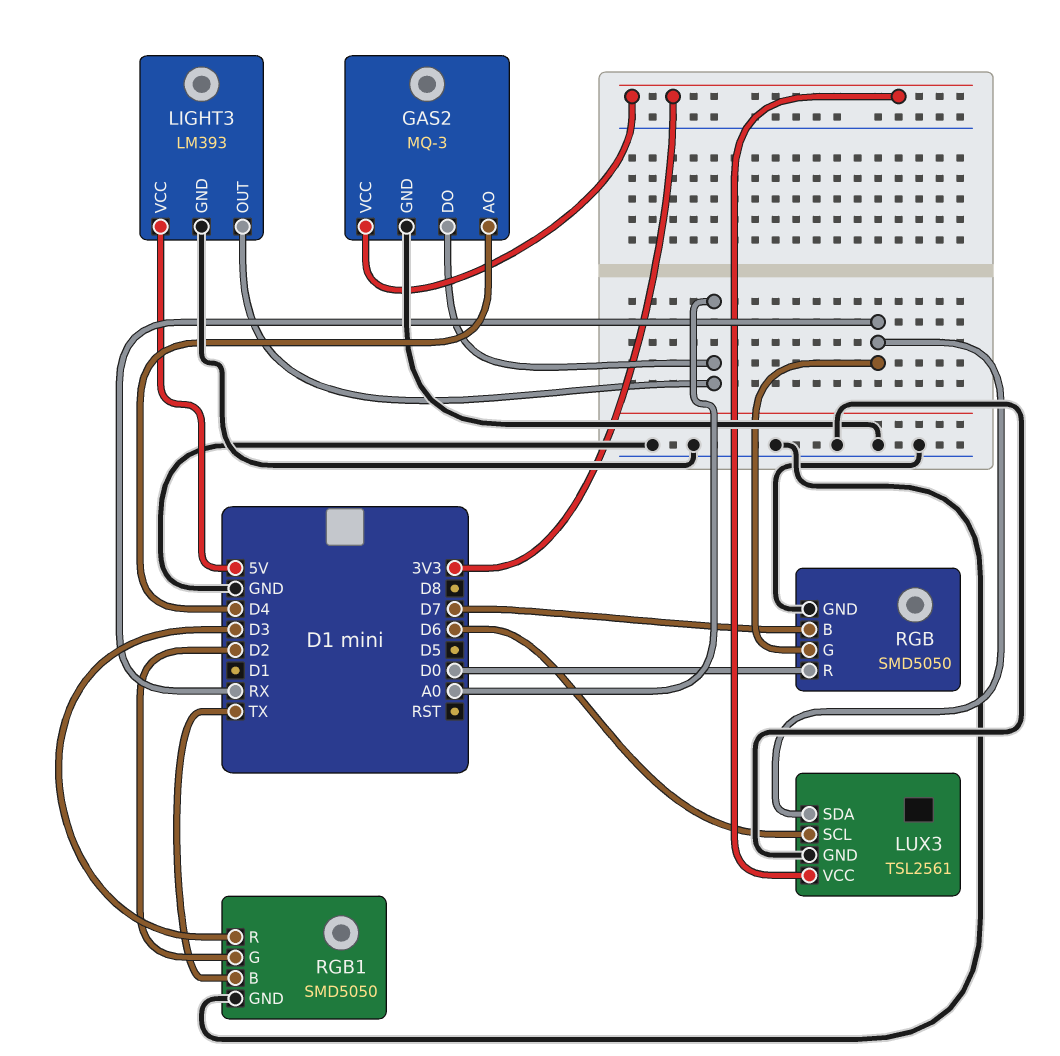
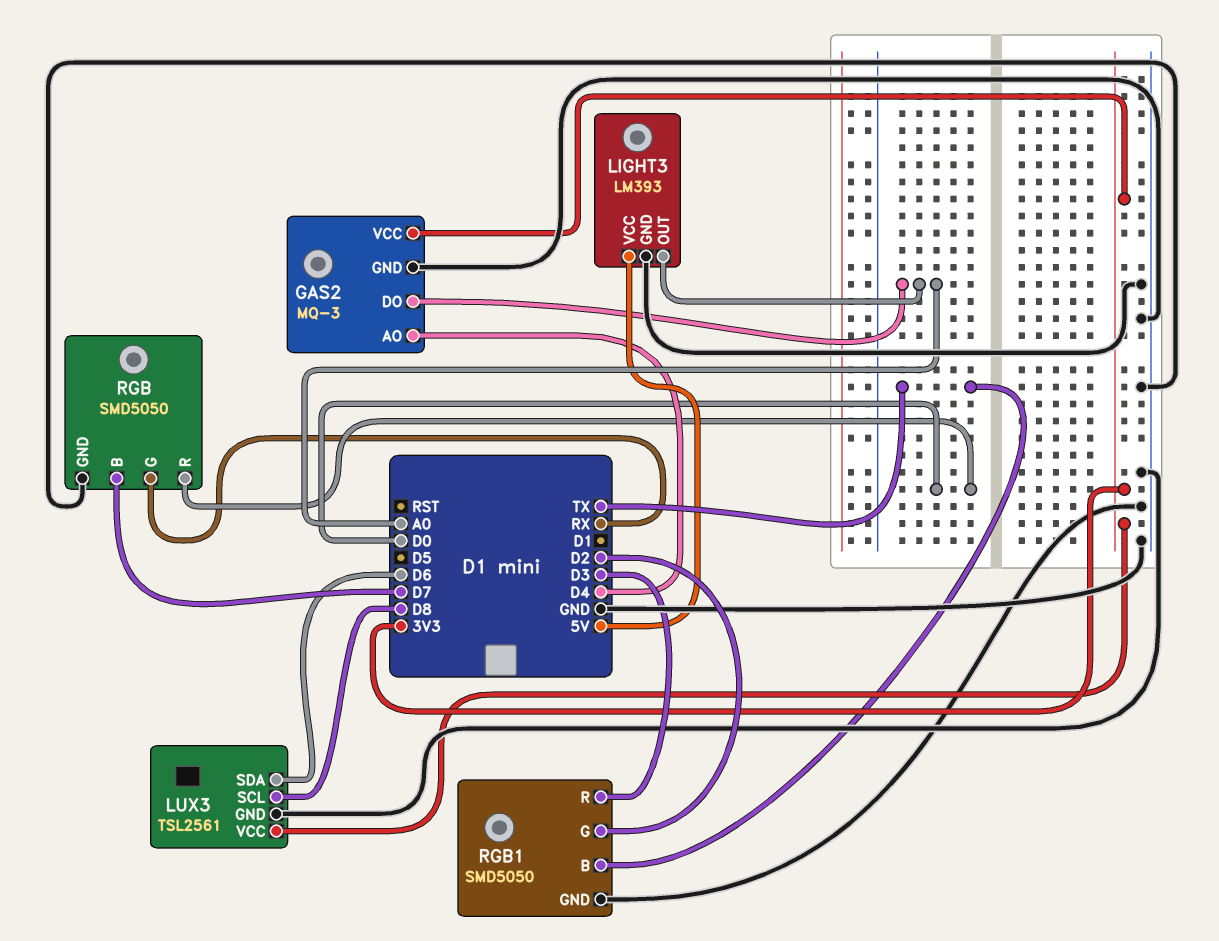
LUX3 pin SCL: D6 -> D8
LUX3 pin SDA: RX -> D6

